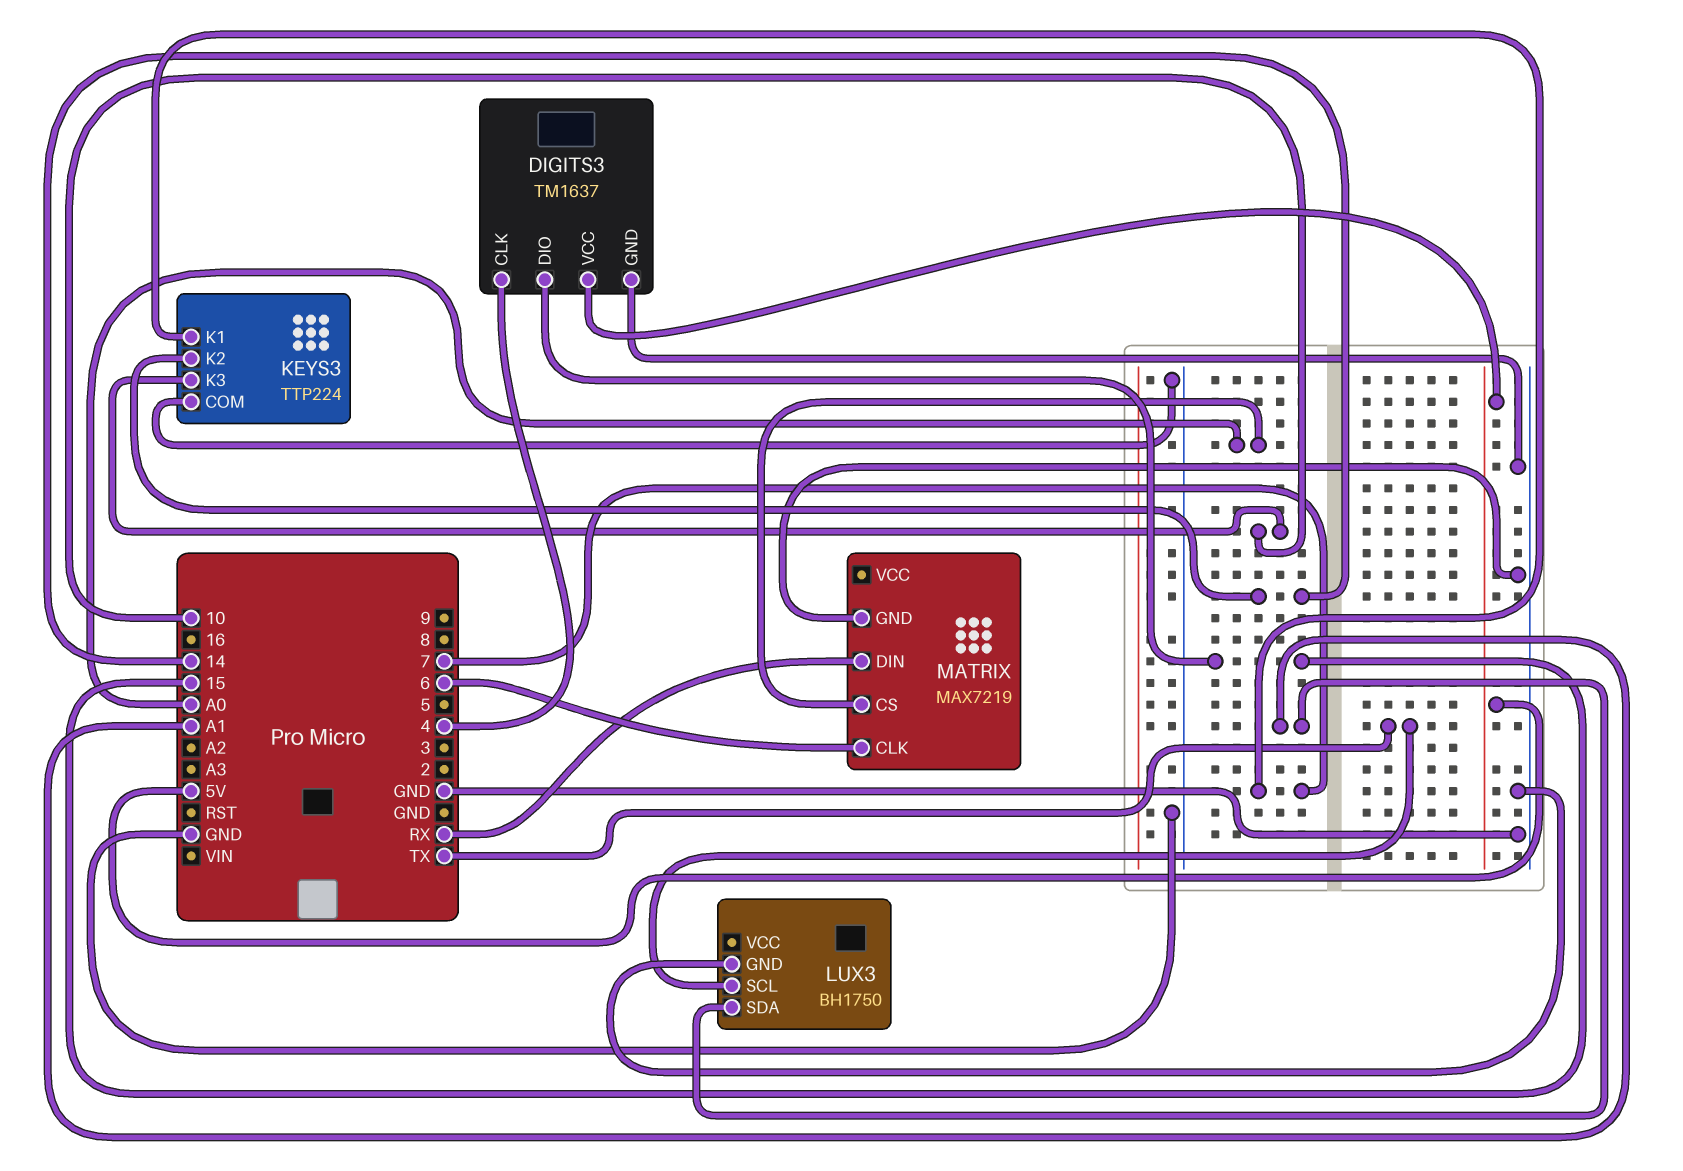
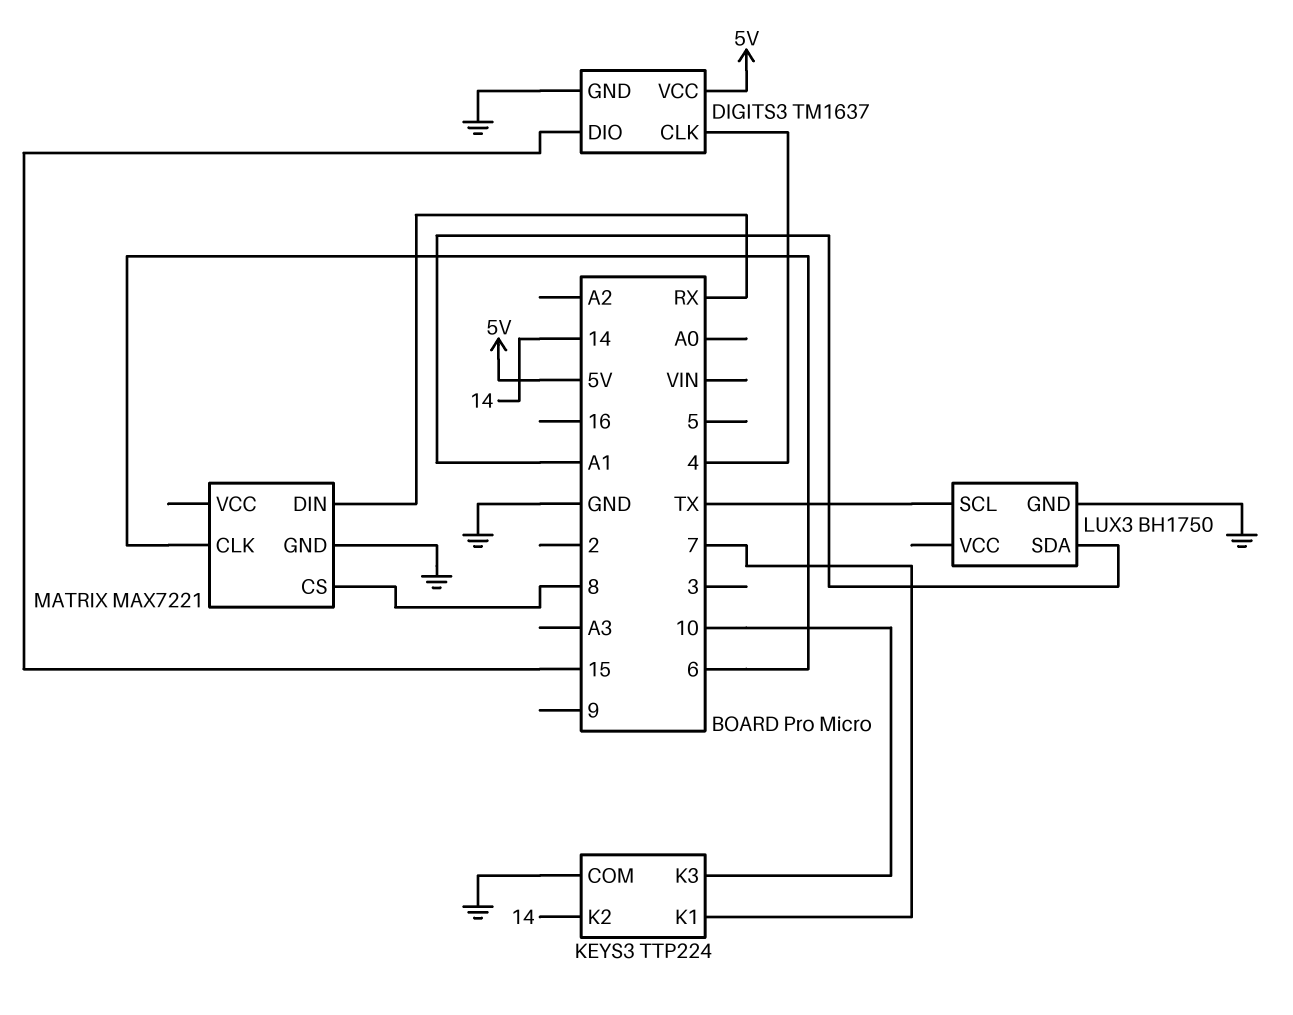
MATRIX: MAX7219 -> MAX7221
MATRIX pin CS: A0 -> 8

